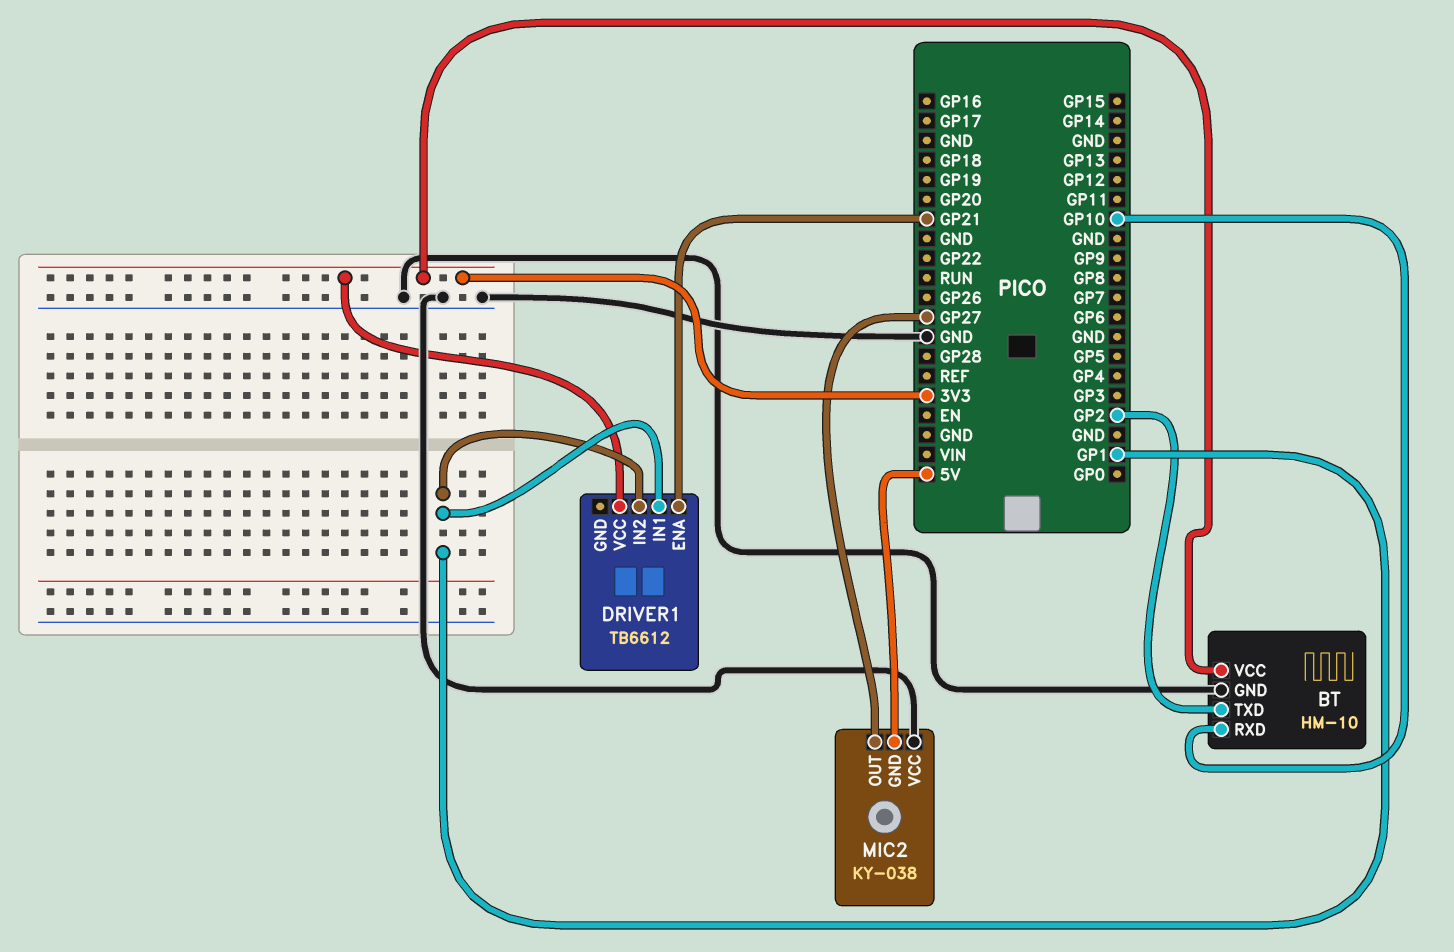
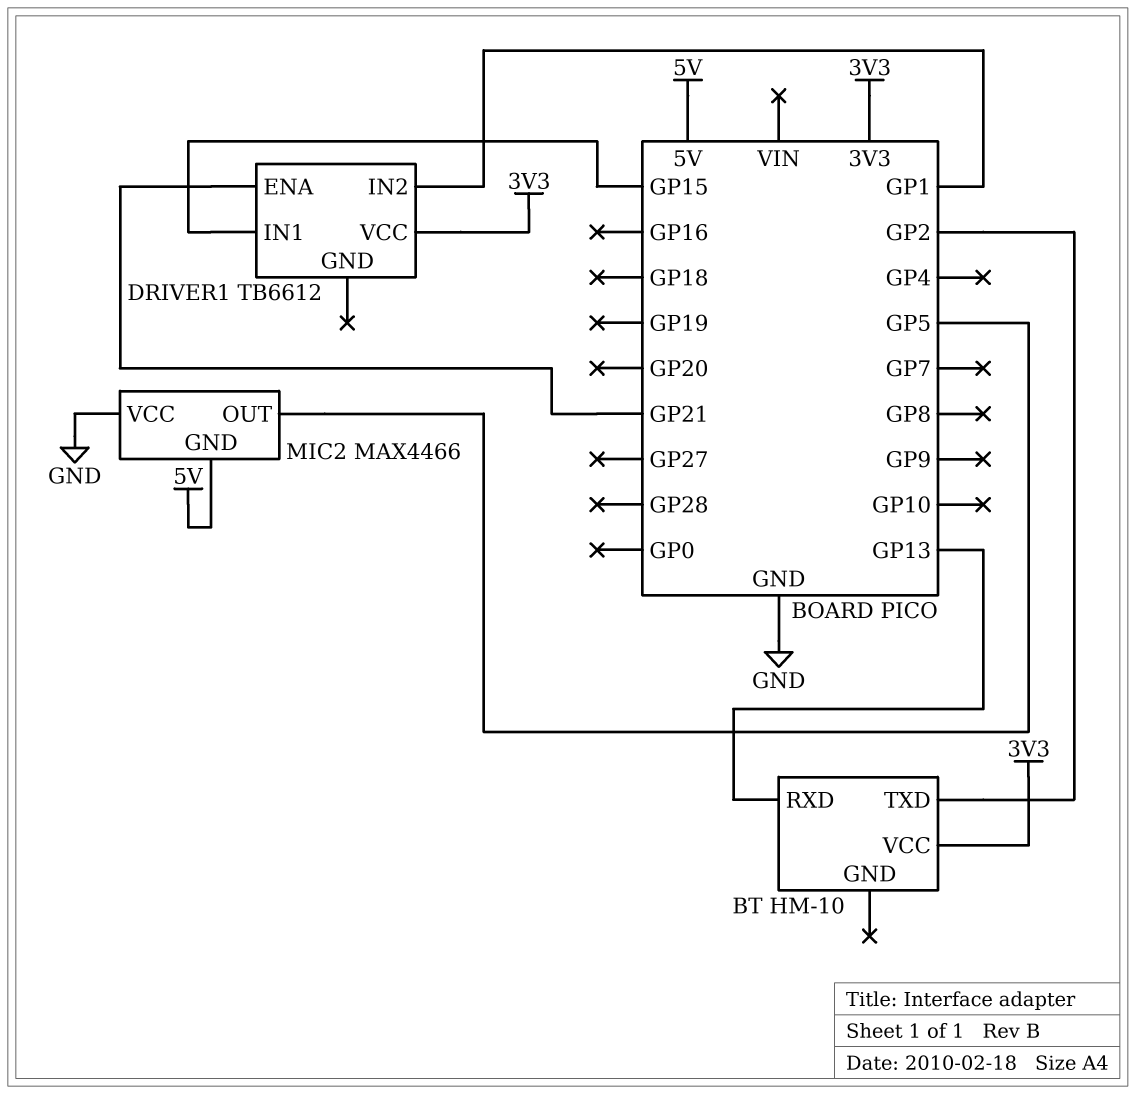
BT pin GND: GND -> none
BT pin RXD: GP10 -> GP13
DRIVER1 pin IN1: GP1 -> GP15
MIC2: KY-038 -> MAX4466
MIC2 pin OUT: GP27 -> GP5

